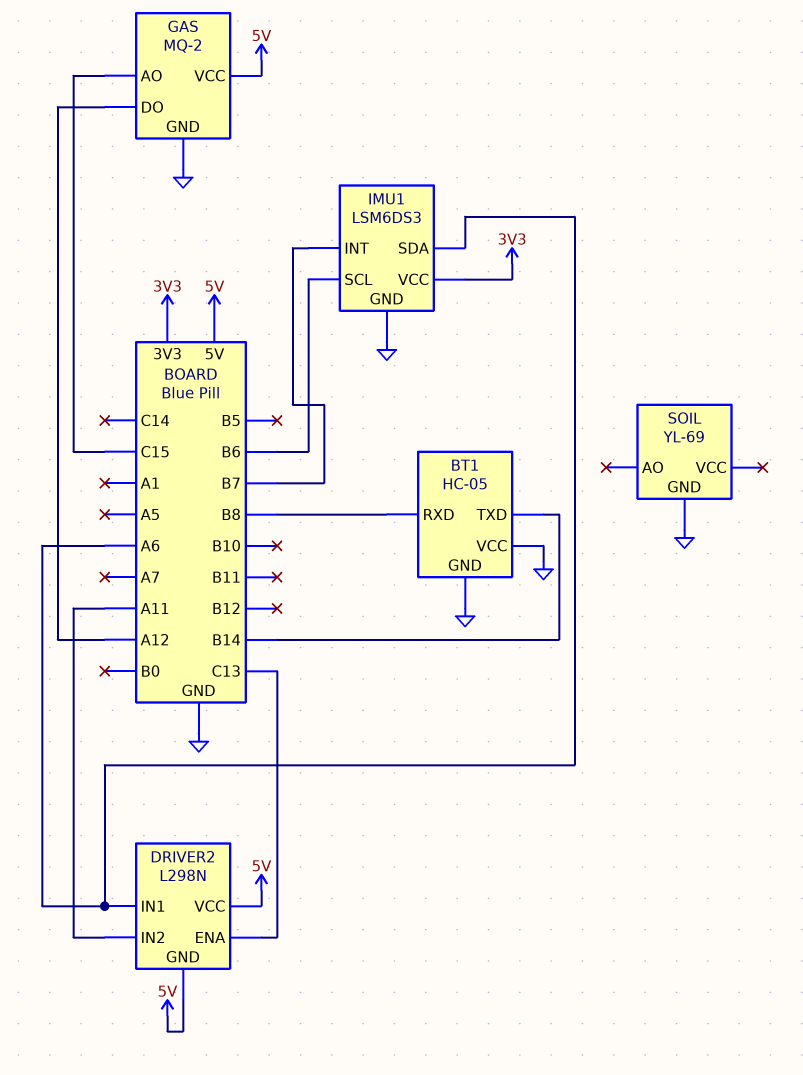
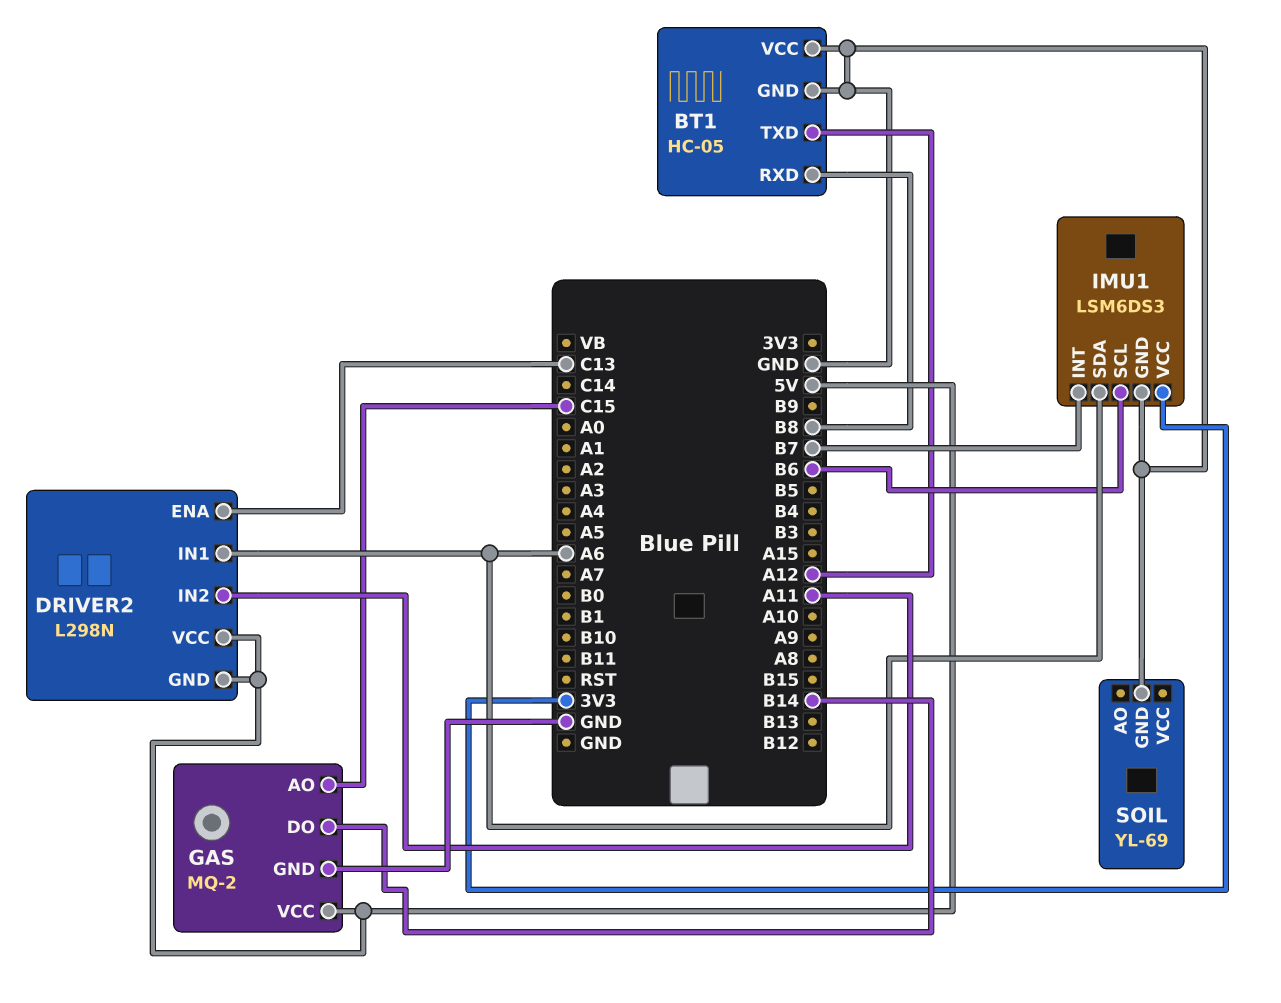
BT1 pin TXD: B14 -> A12
GAS pin DO: A12 -> B14

